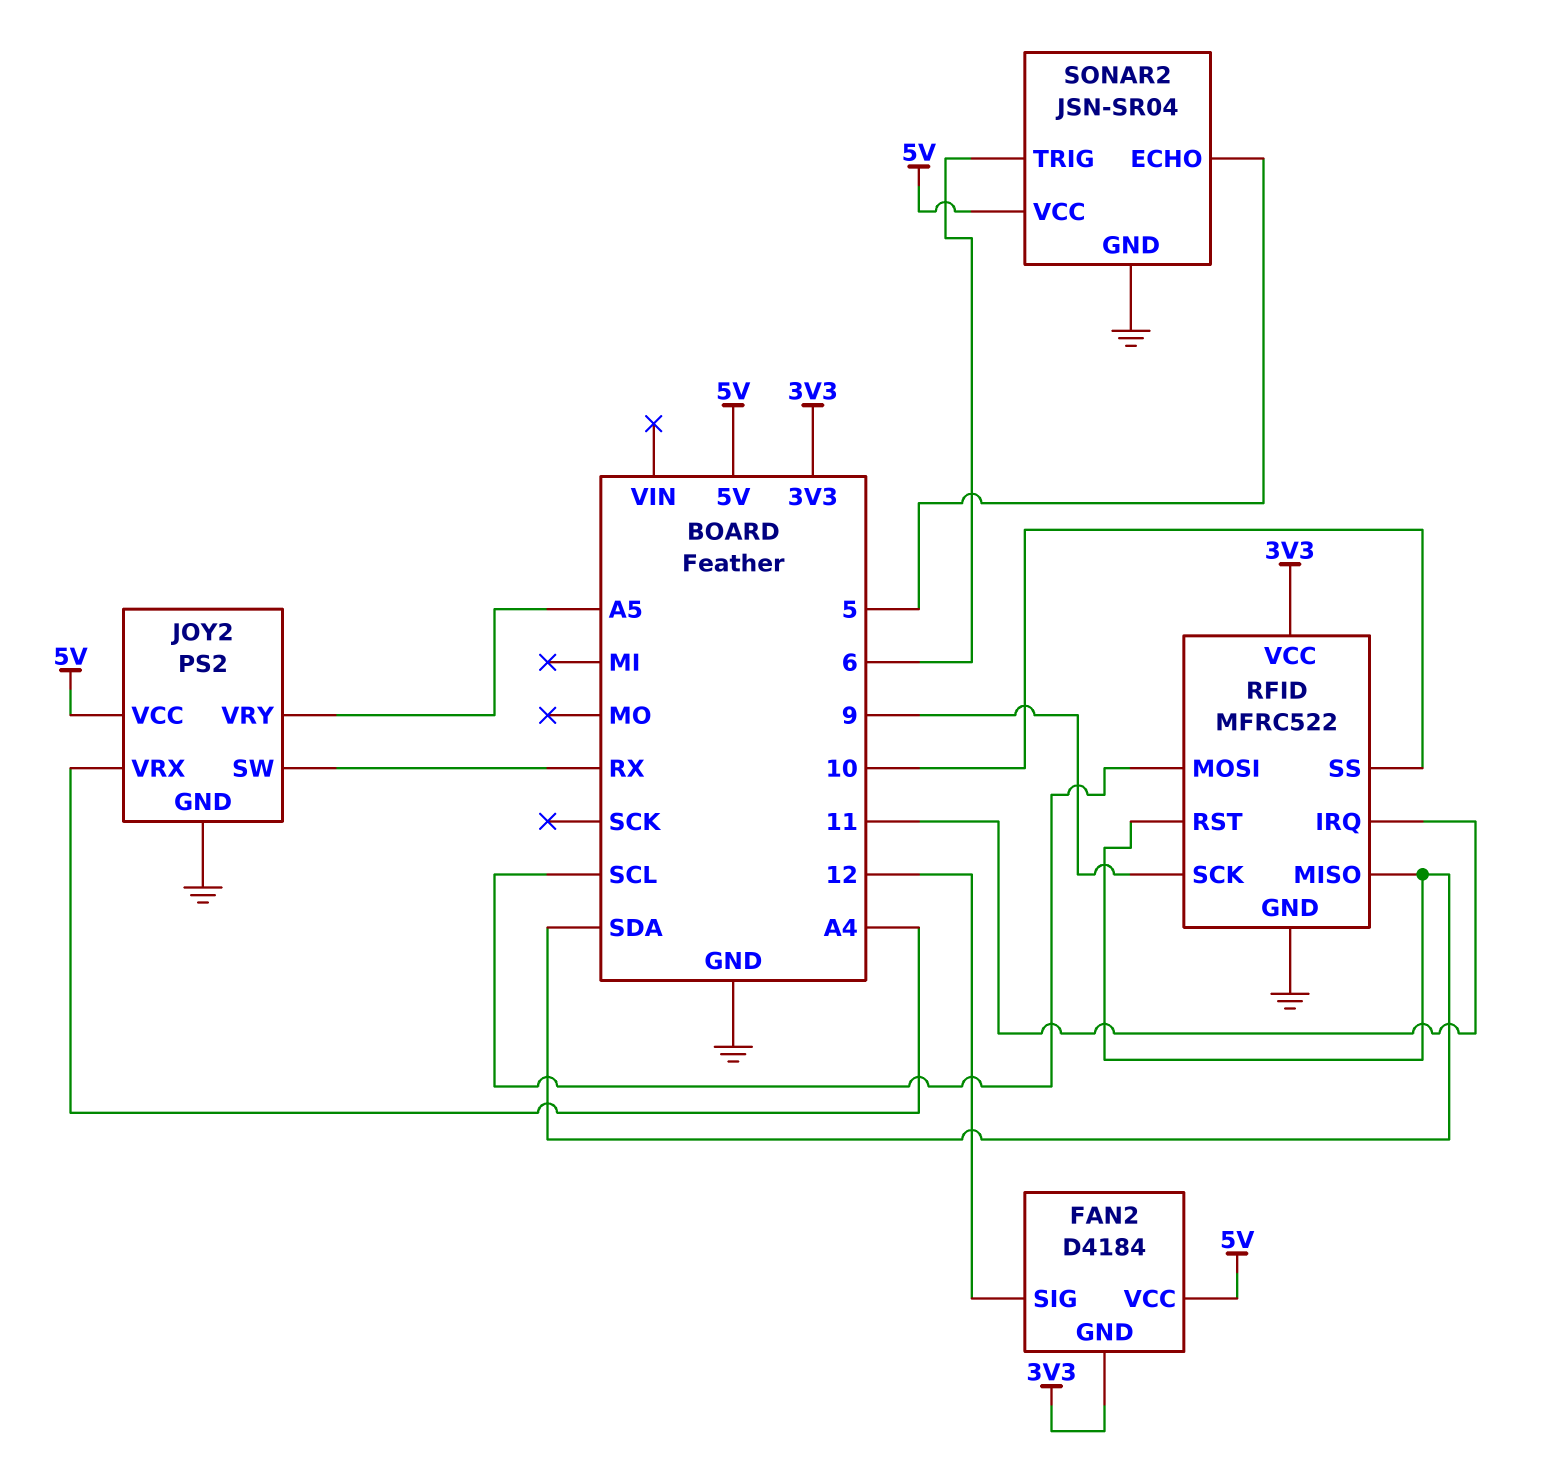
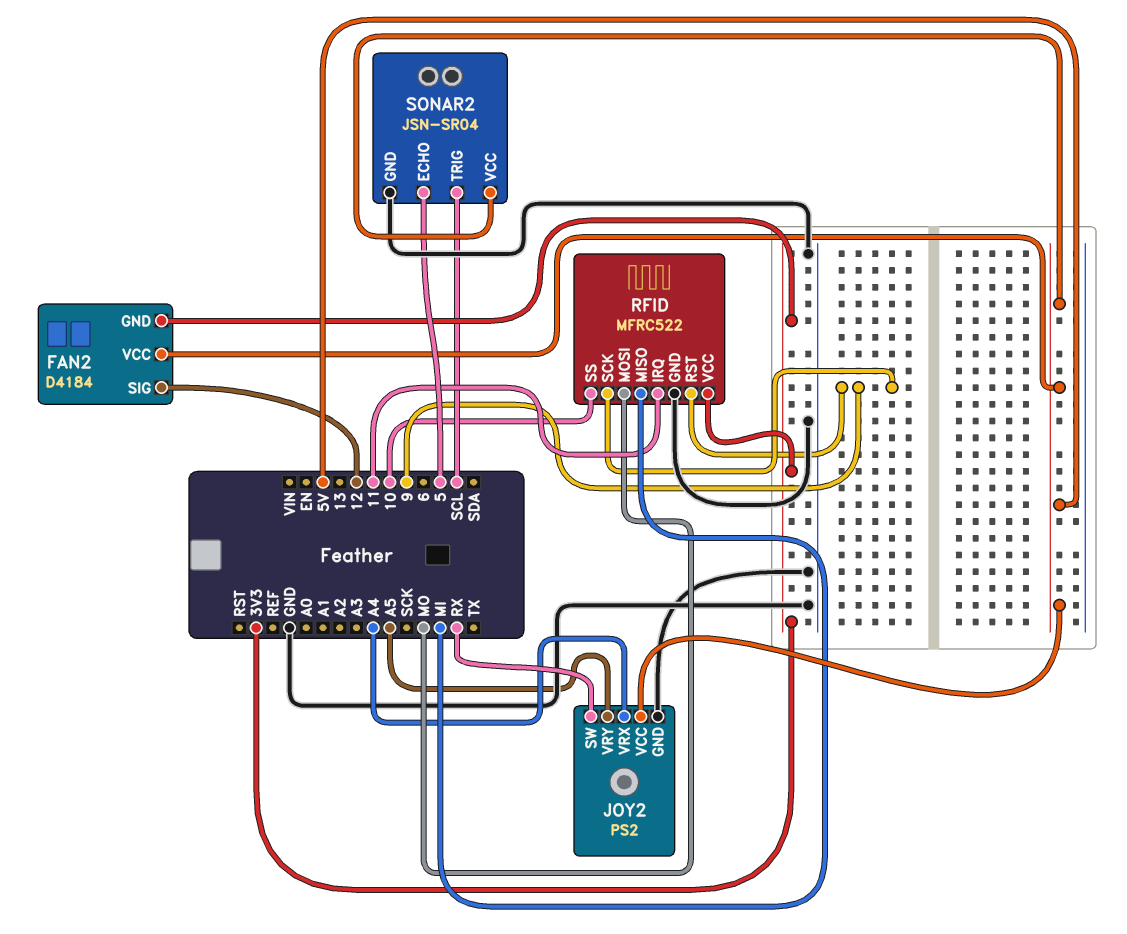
RFID pin MISO: SDA -> MI
RFID pin MOSI: SCL -> MO
RFID pin RST: SDA -> 9
SONAR2 pin TRIG: 6 -> SCL

